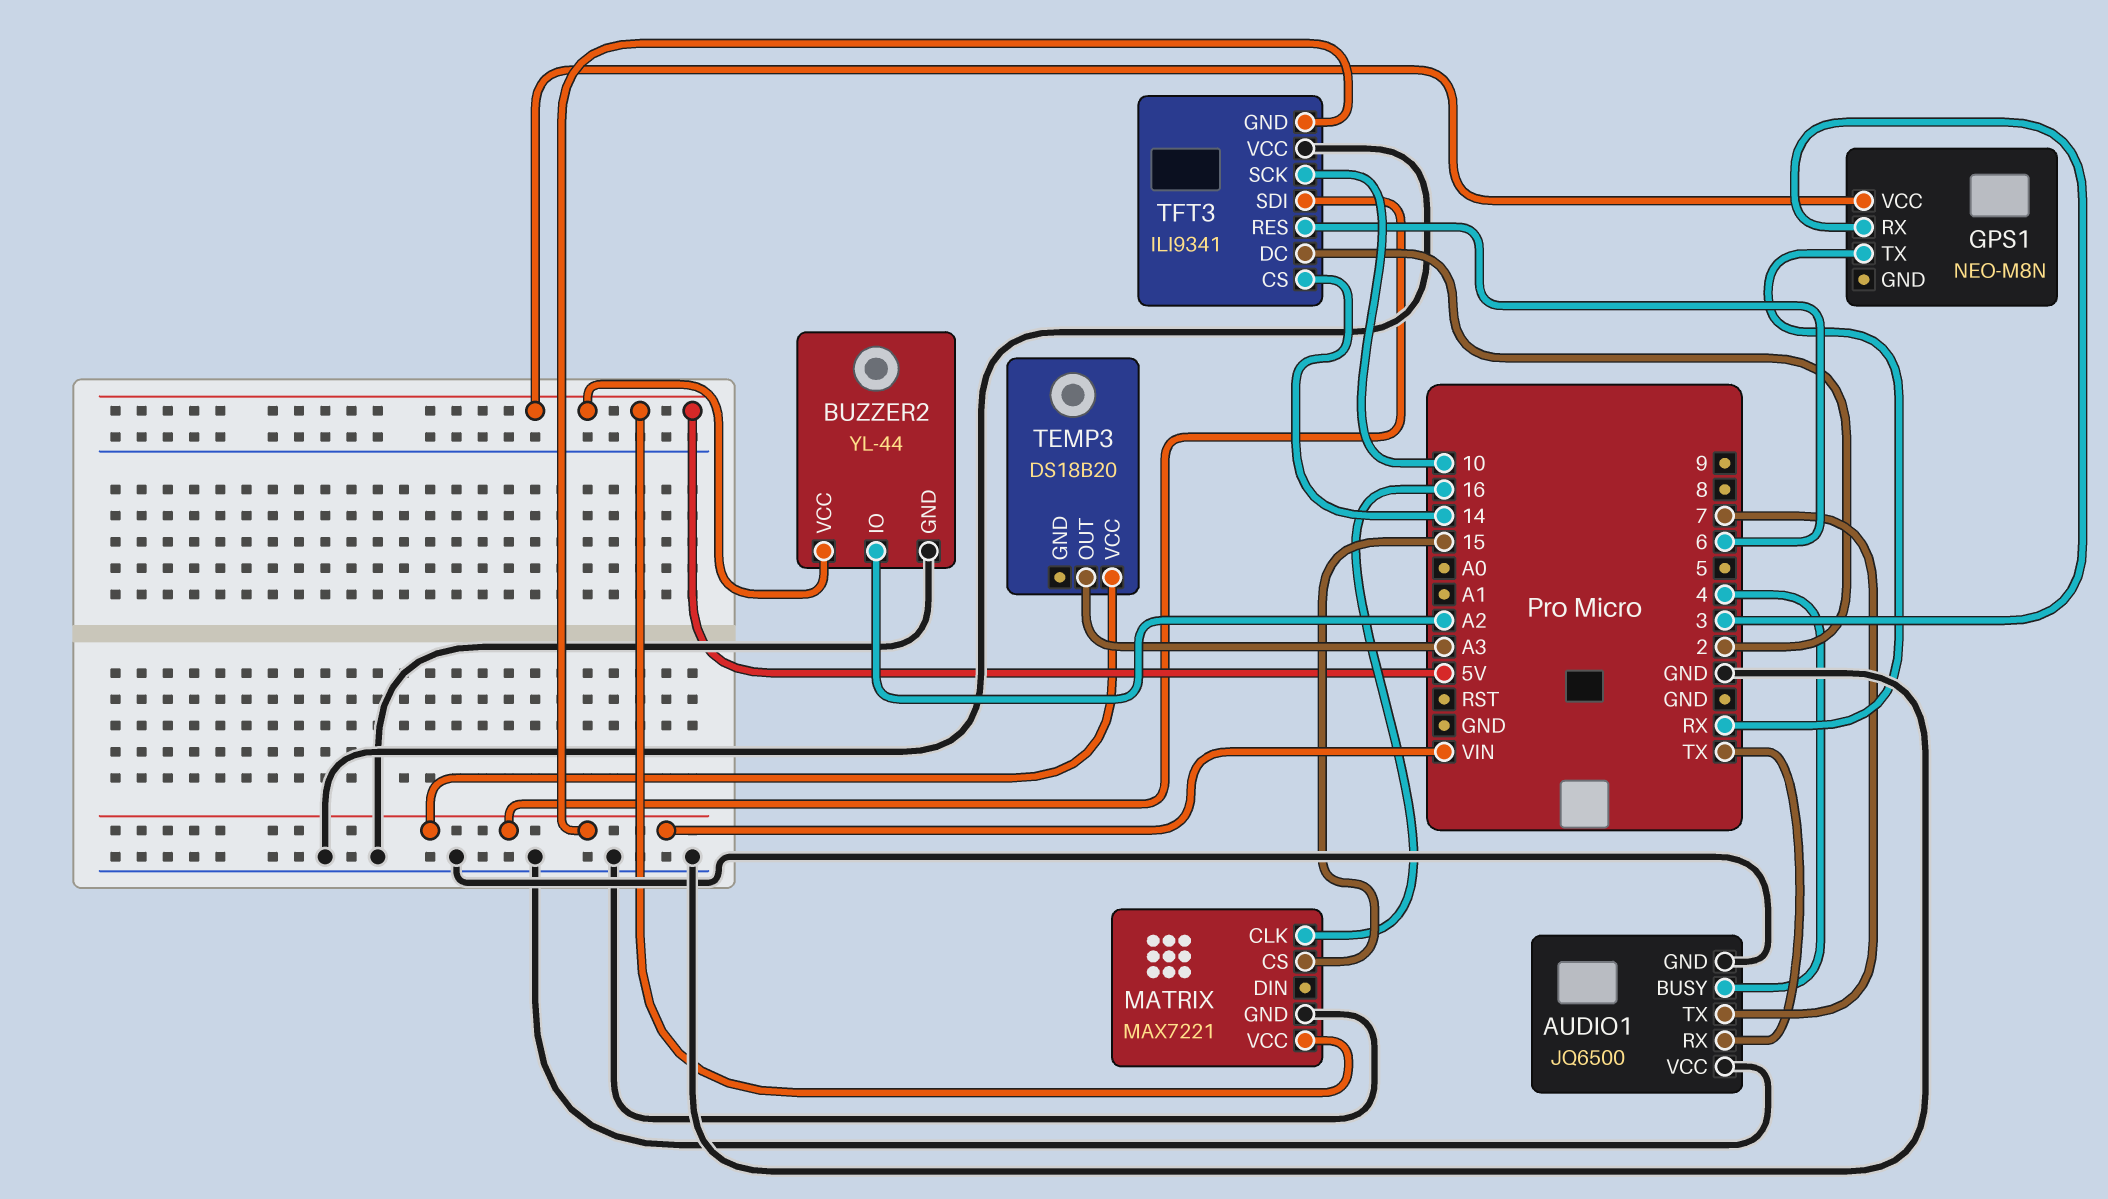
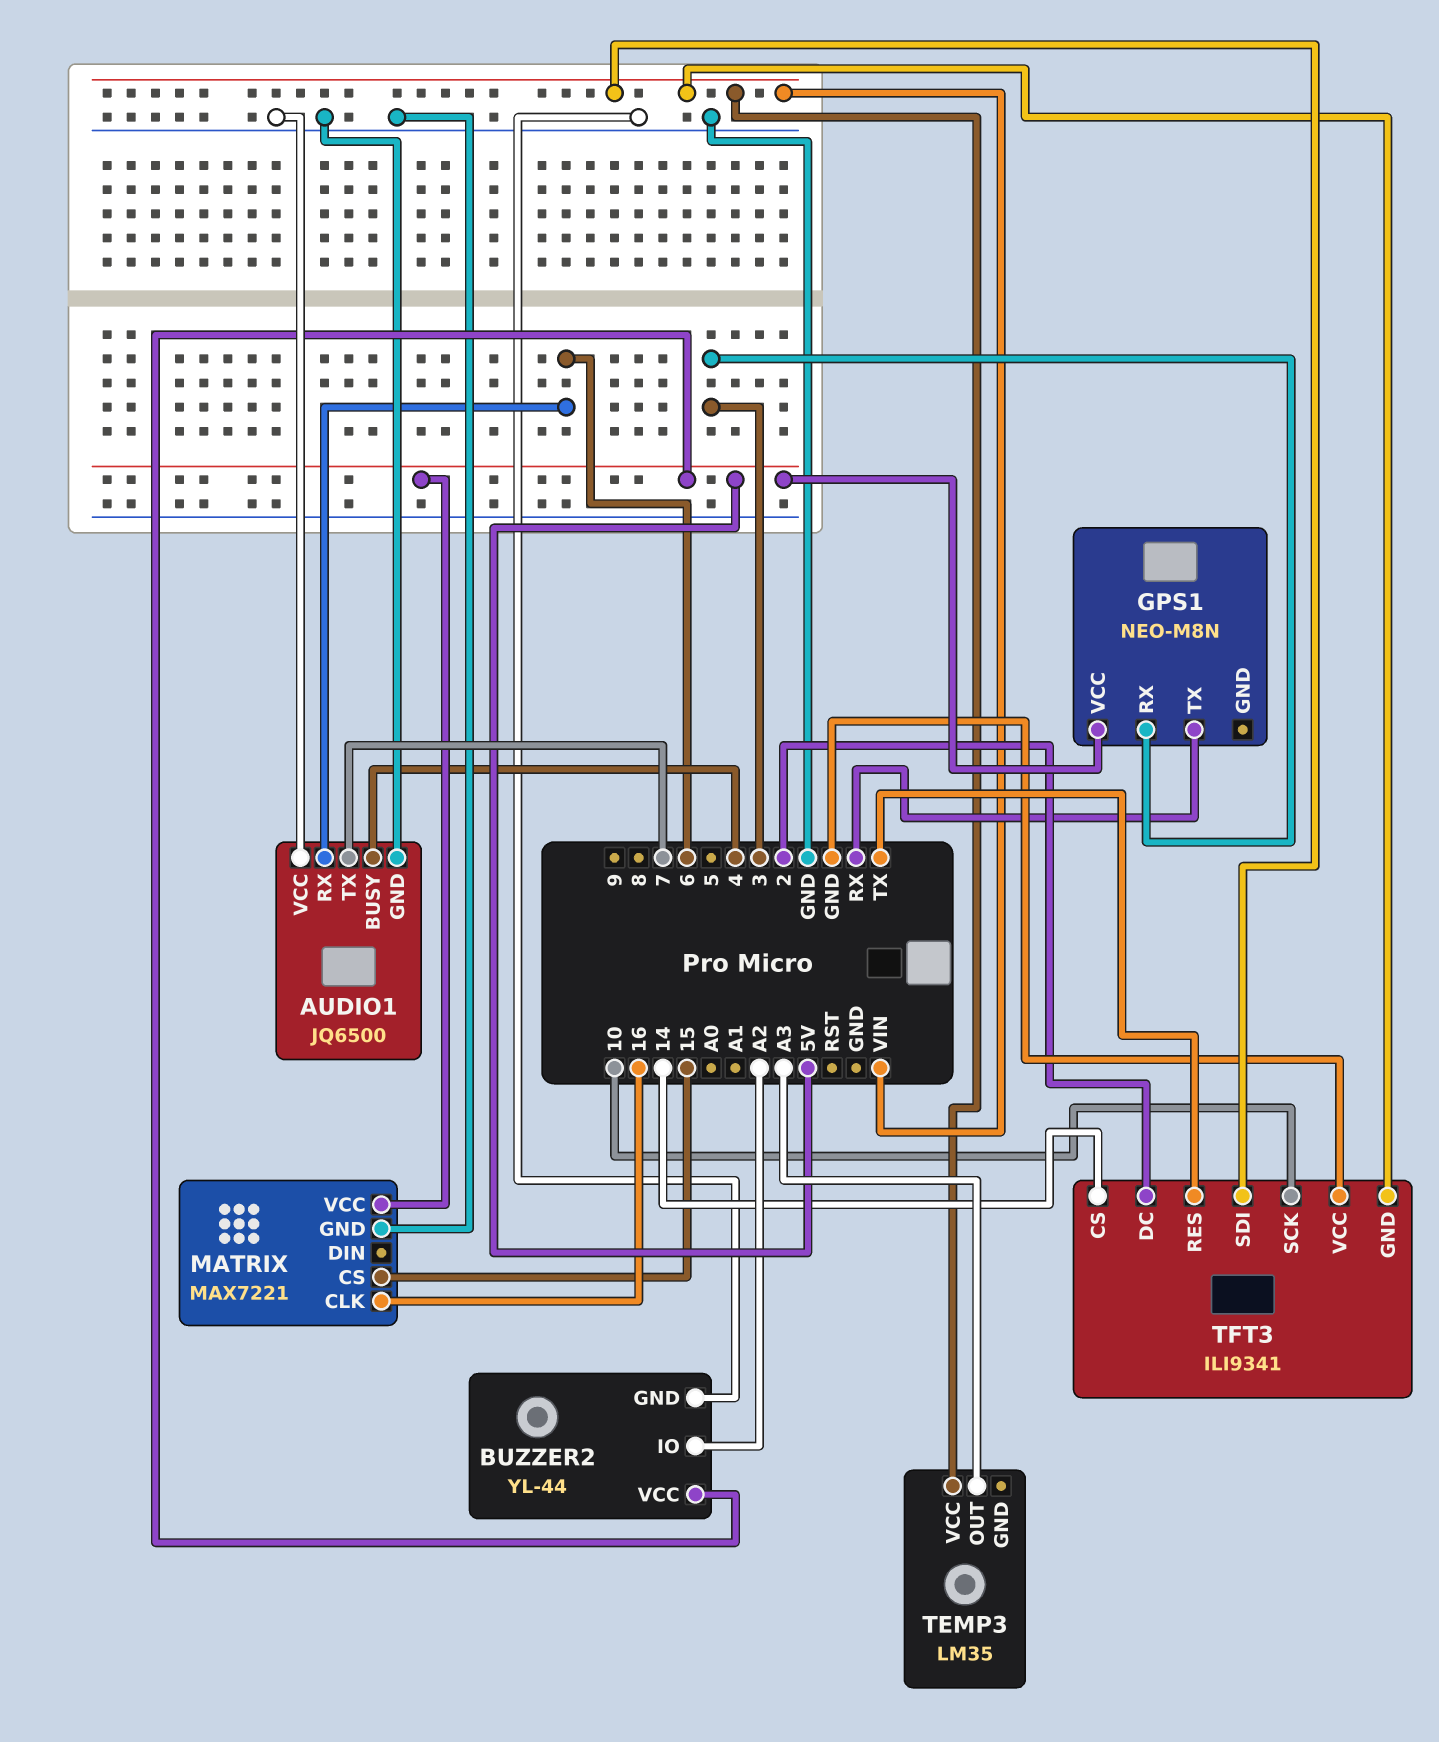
AUDIO1 pin RX: TX -> 6
TEMP3: DS18B20 -> LM35
TFT3 pin RES: 6 -> TX

